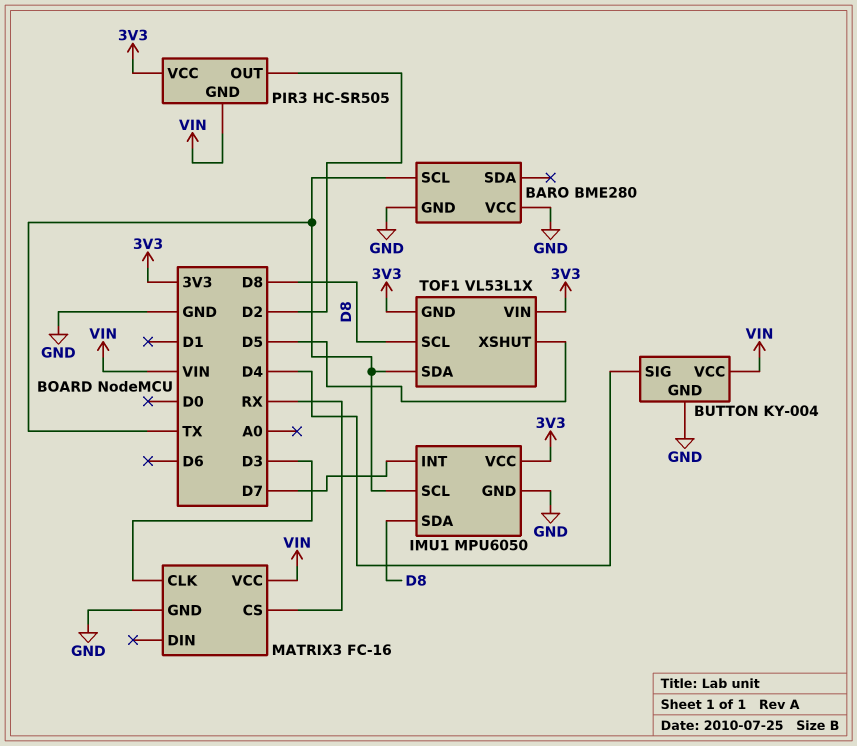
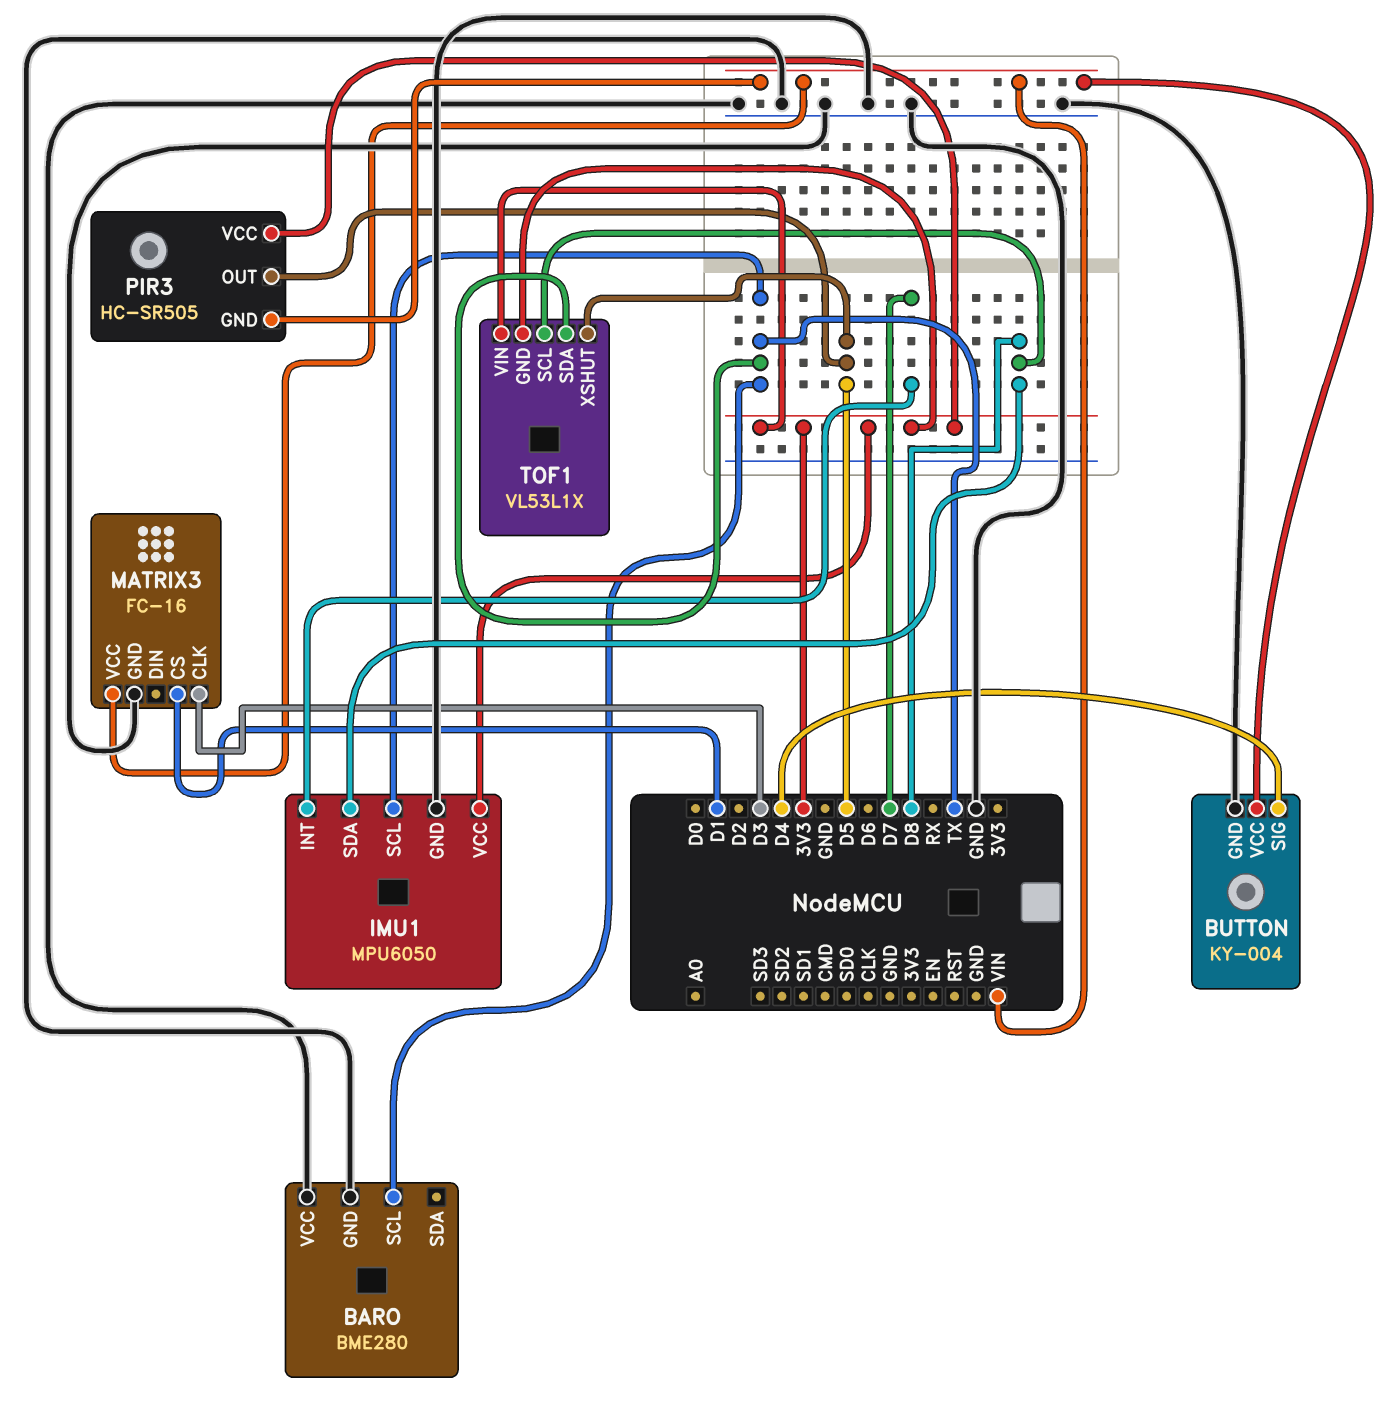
MATRIX3 pin CS: RX -> D1
PIR3 pin OUT: D2 -> D5

